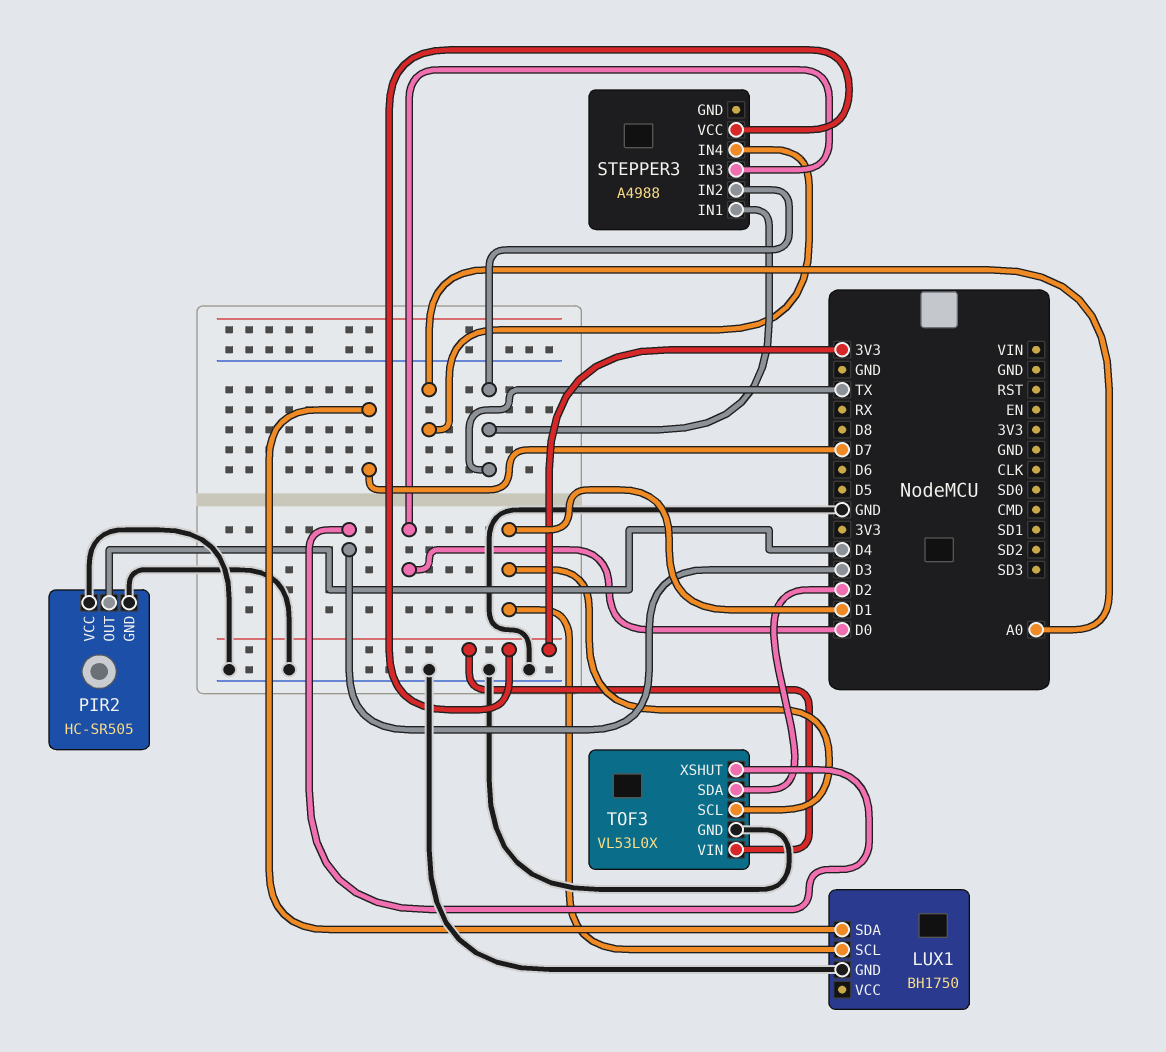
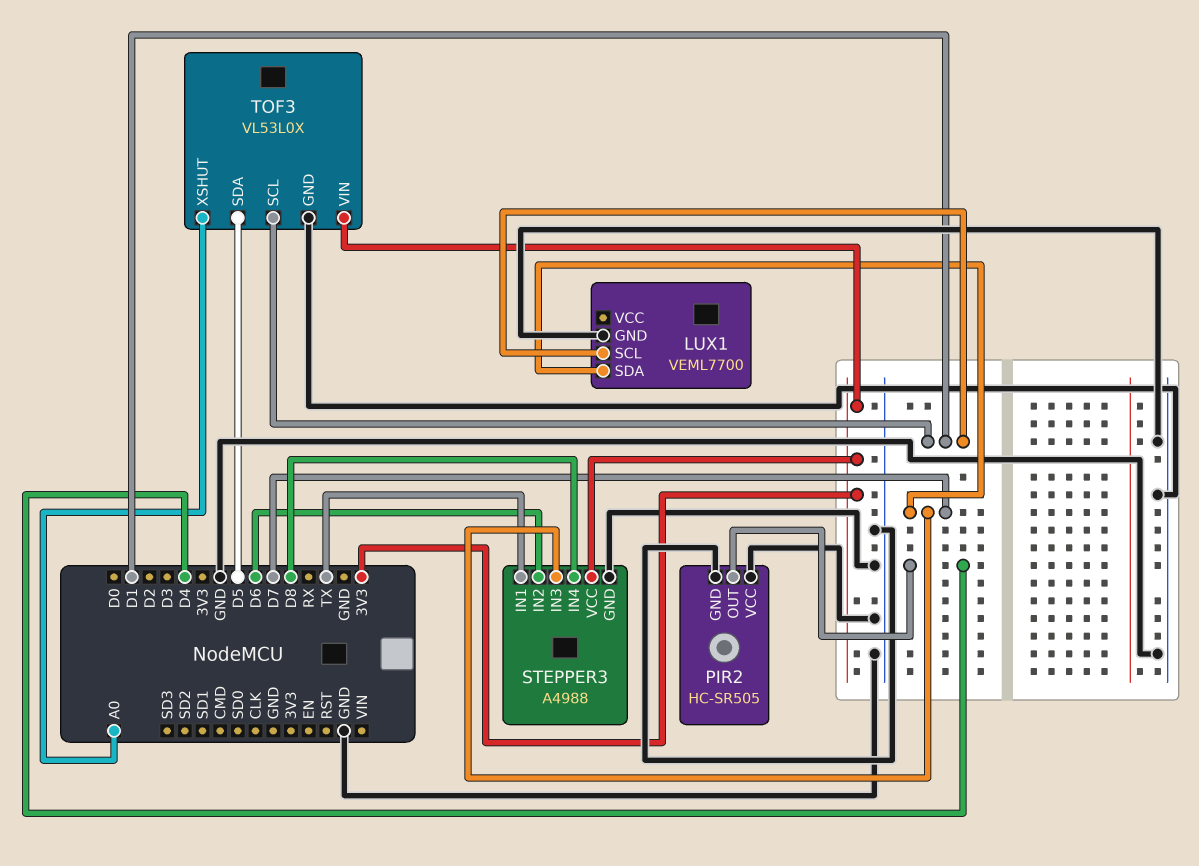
LUX1: BH1750 -> VEML7700
STEPPER3 pin GND: none -> GND
STEPPER3 pin IN2: TX -> D6
STEPPER3 pin IN3: D0 -> D7
STEPPER3 pin IN4: A0 -> D8
TOF3 pin SDA: D2 -> D5
TOF3 pin XSHUT: D3 -> A0

